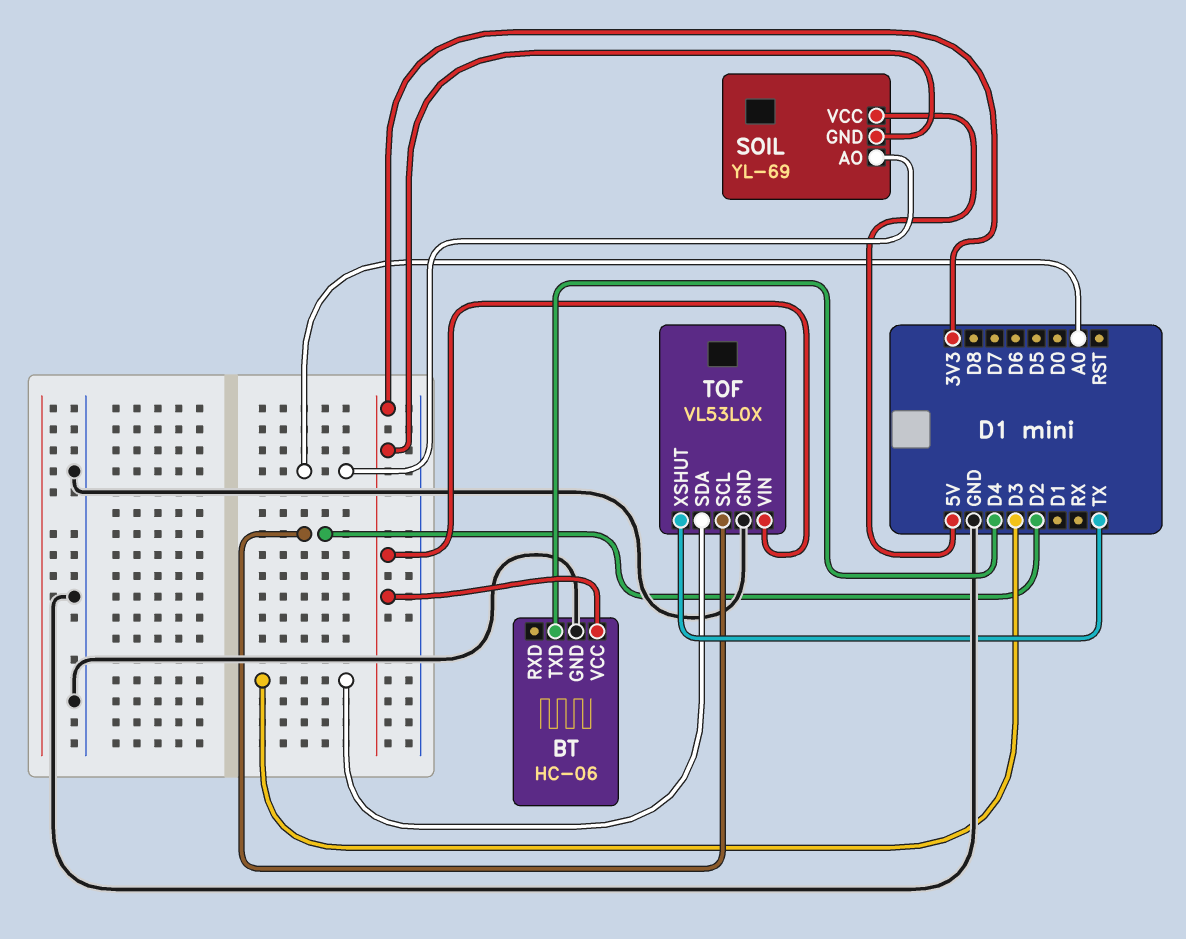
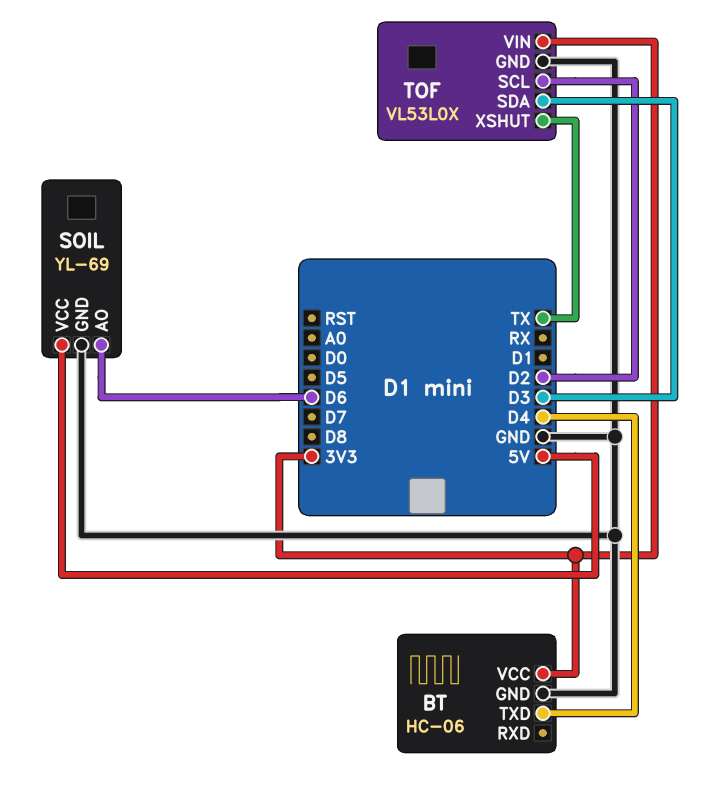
SOIL pin AO: A0 -> D6
SOIL pin GND: 3V3 -> GND

